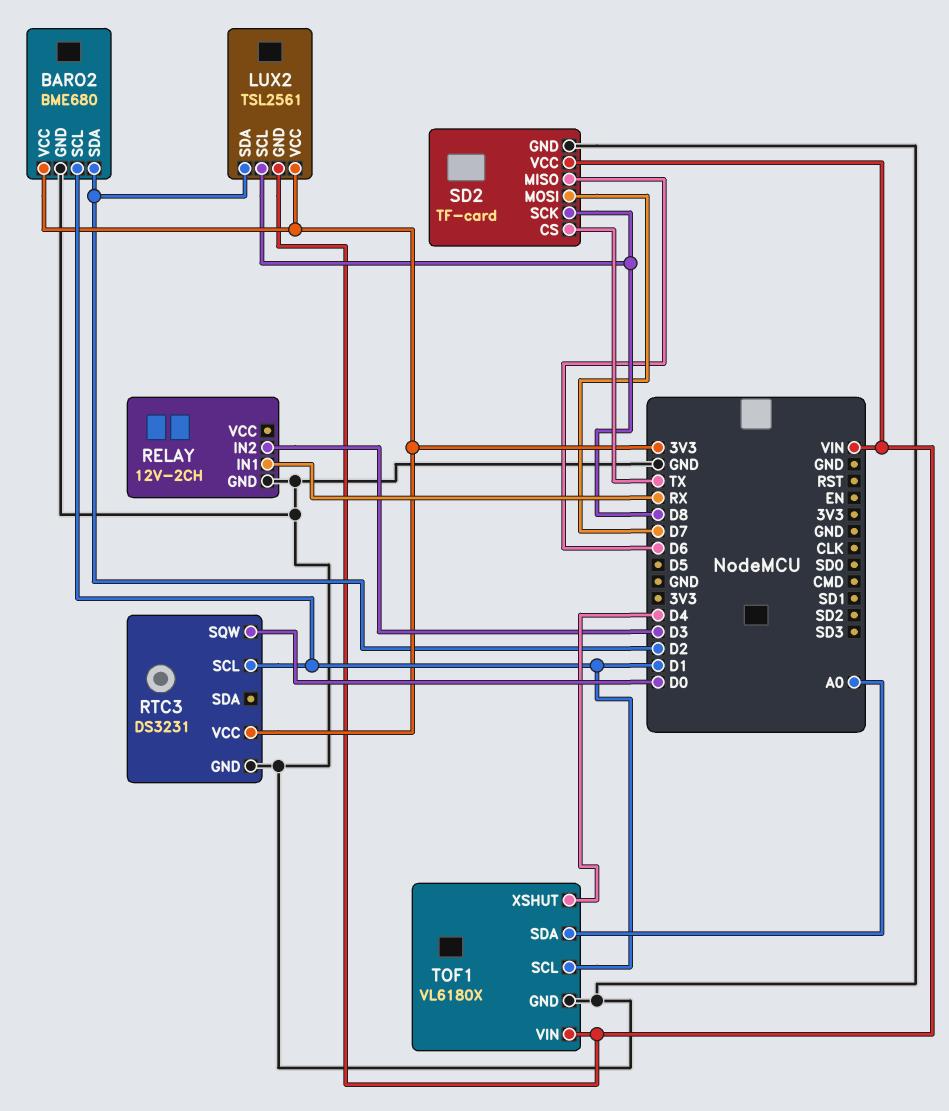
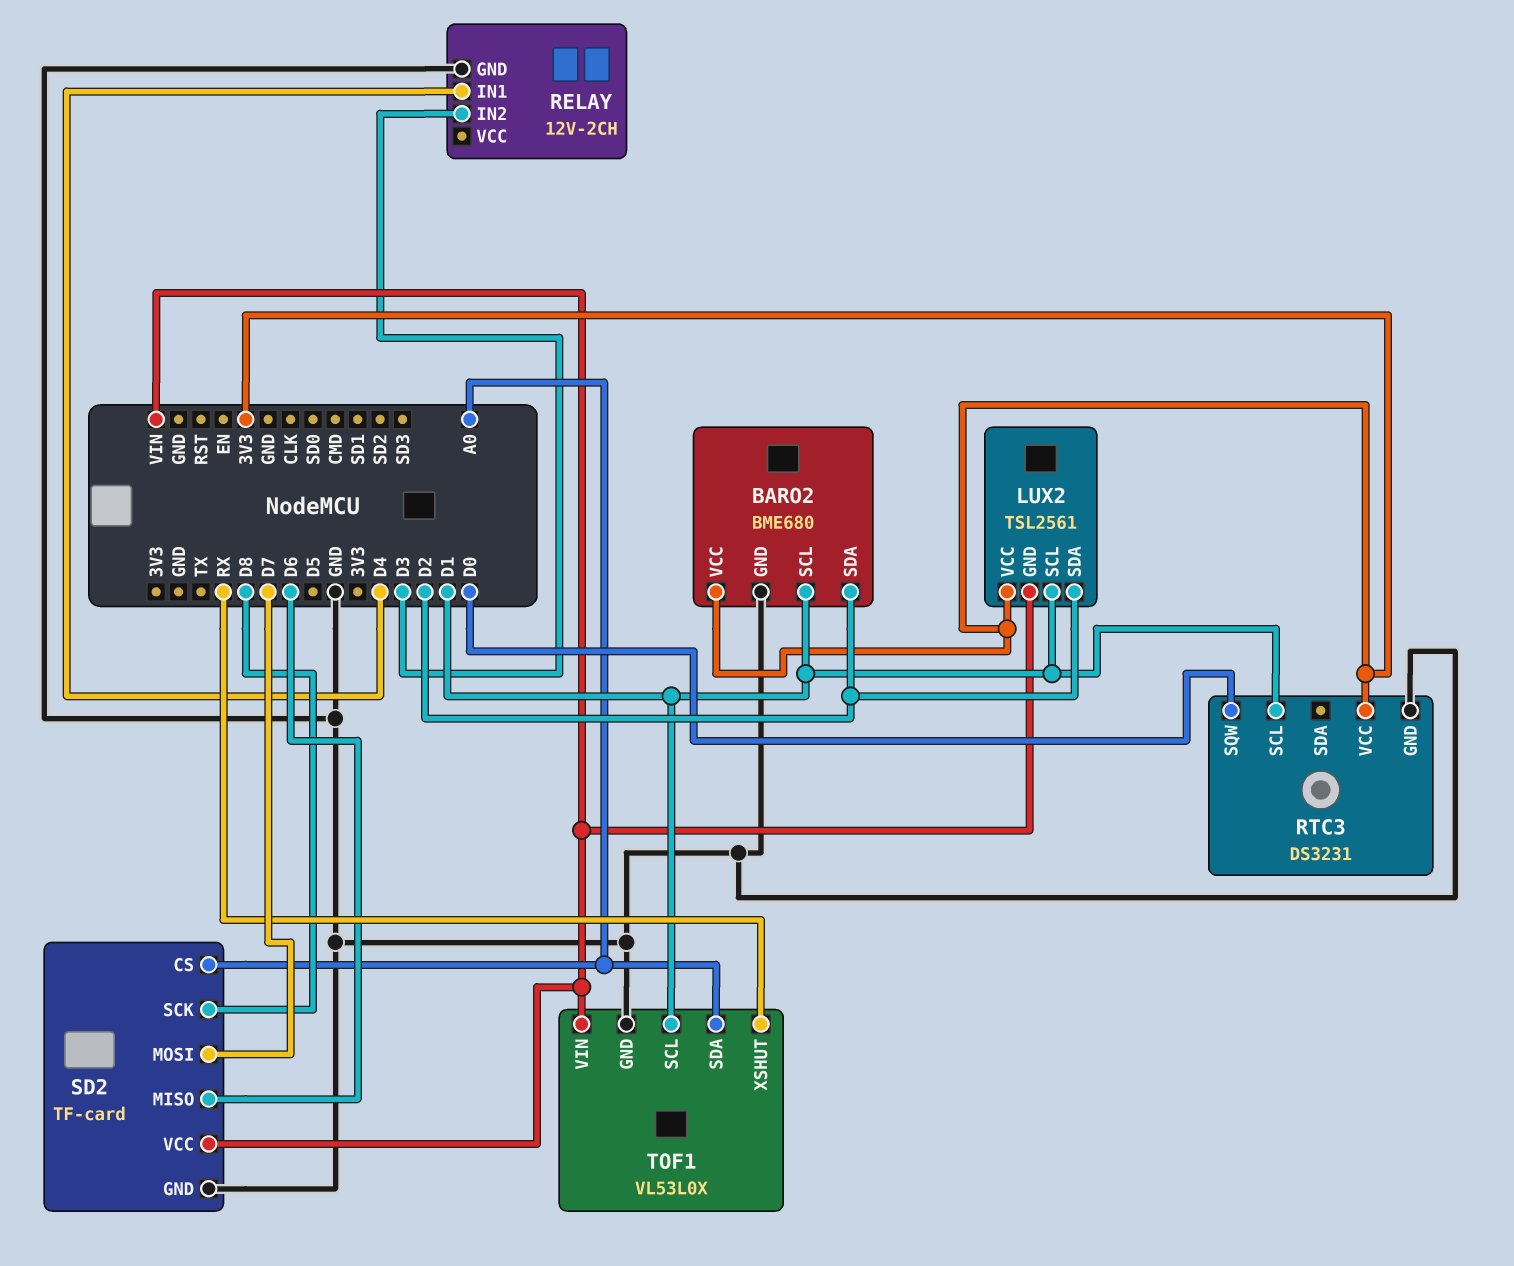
LUX2 pin SCL: D8 -> D1
RELAY pin IN1: RX -> D4
SD2 pin CS: TX -> A0
TOF1: VL6180X -> VL53L0X
TOF1 pin XSHUT: D4 -> RX

